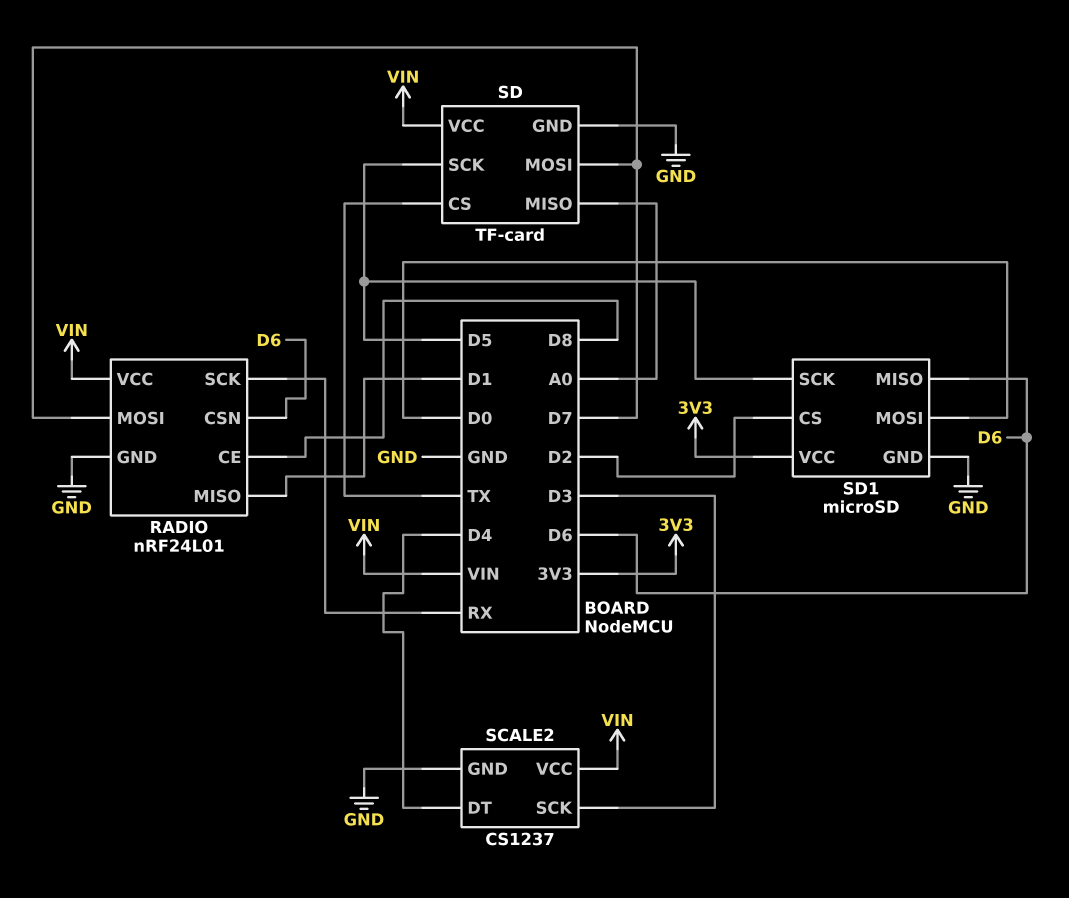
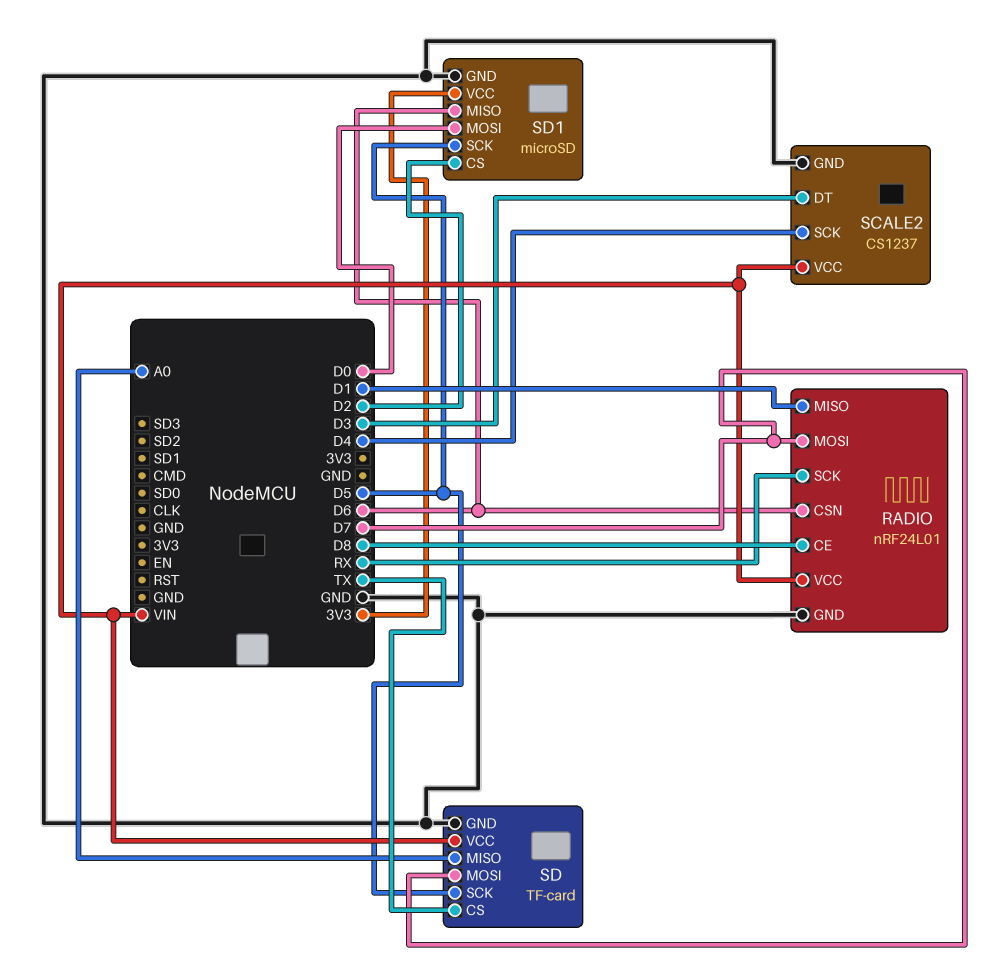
SCALE2 pin DT: D4 -> D3
SCALE2 pin SCK: D3 -> D4

